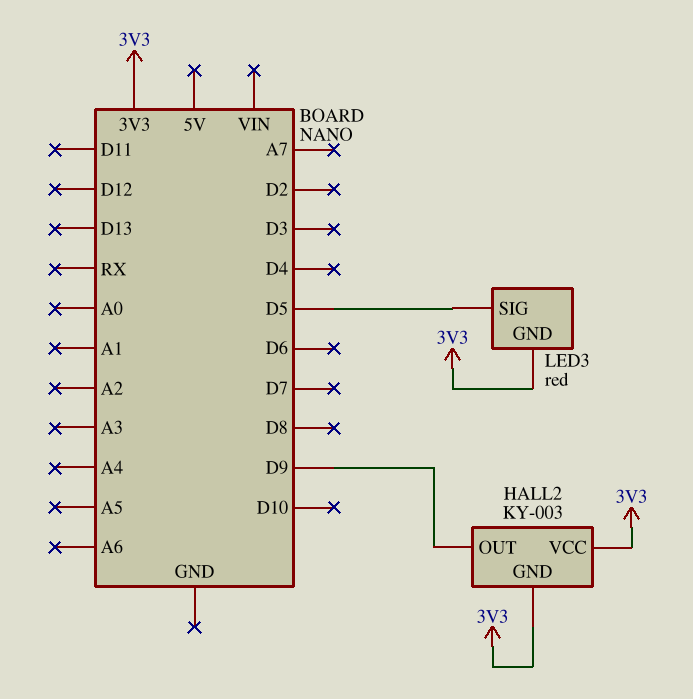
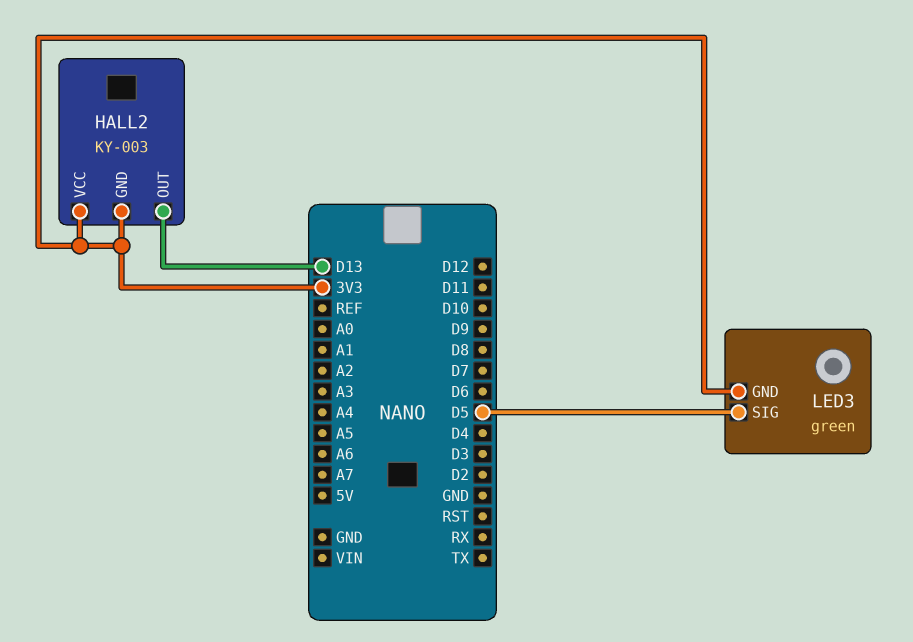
HALL2 pin OUT: D9 -> D13
LED3: red -> green

